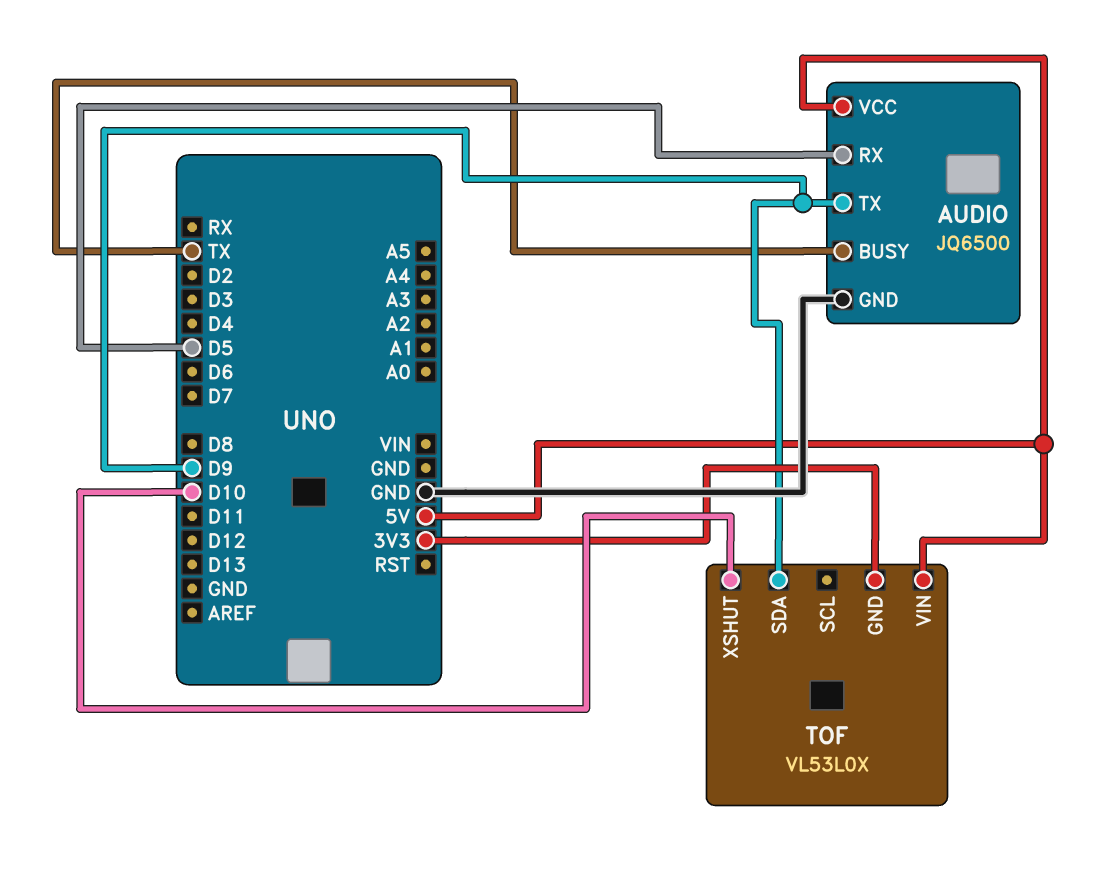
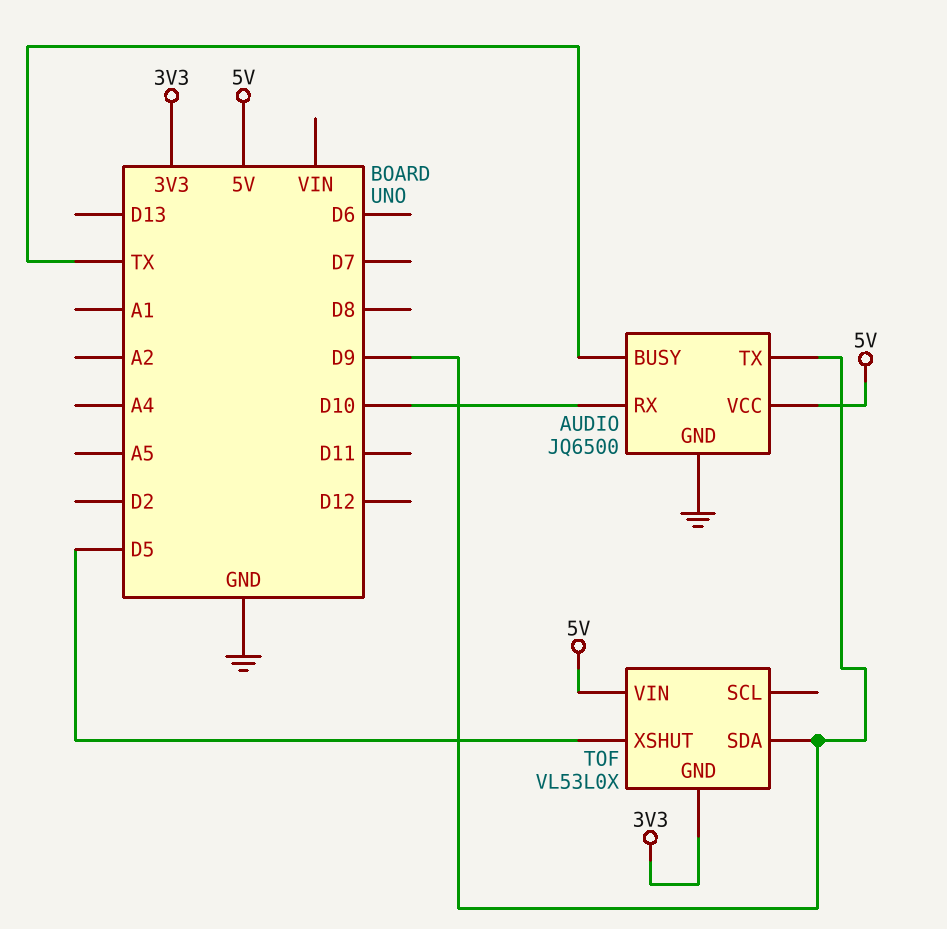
AUDIO pin RX: D5 -> D10
TOF pin XSHUT: D10 -> D5

